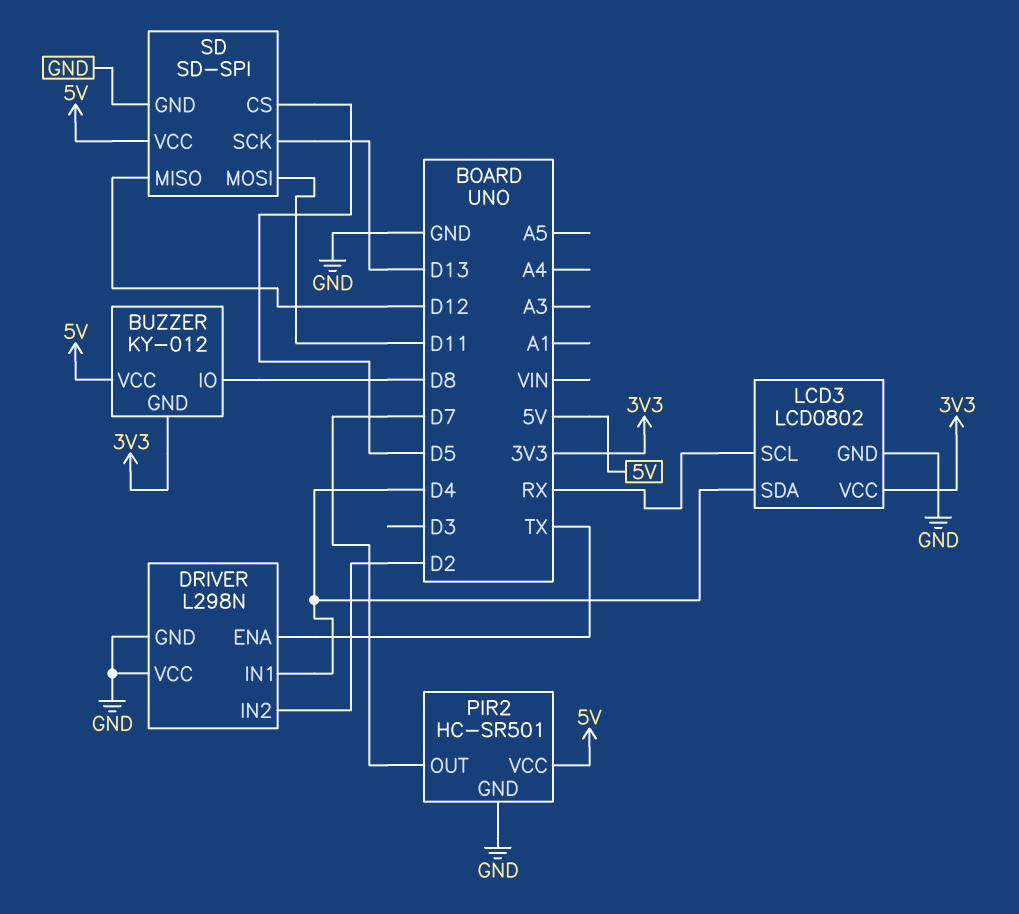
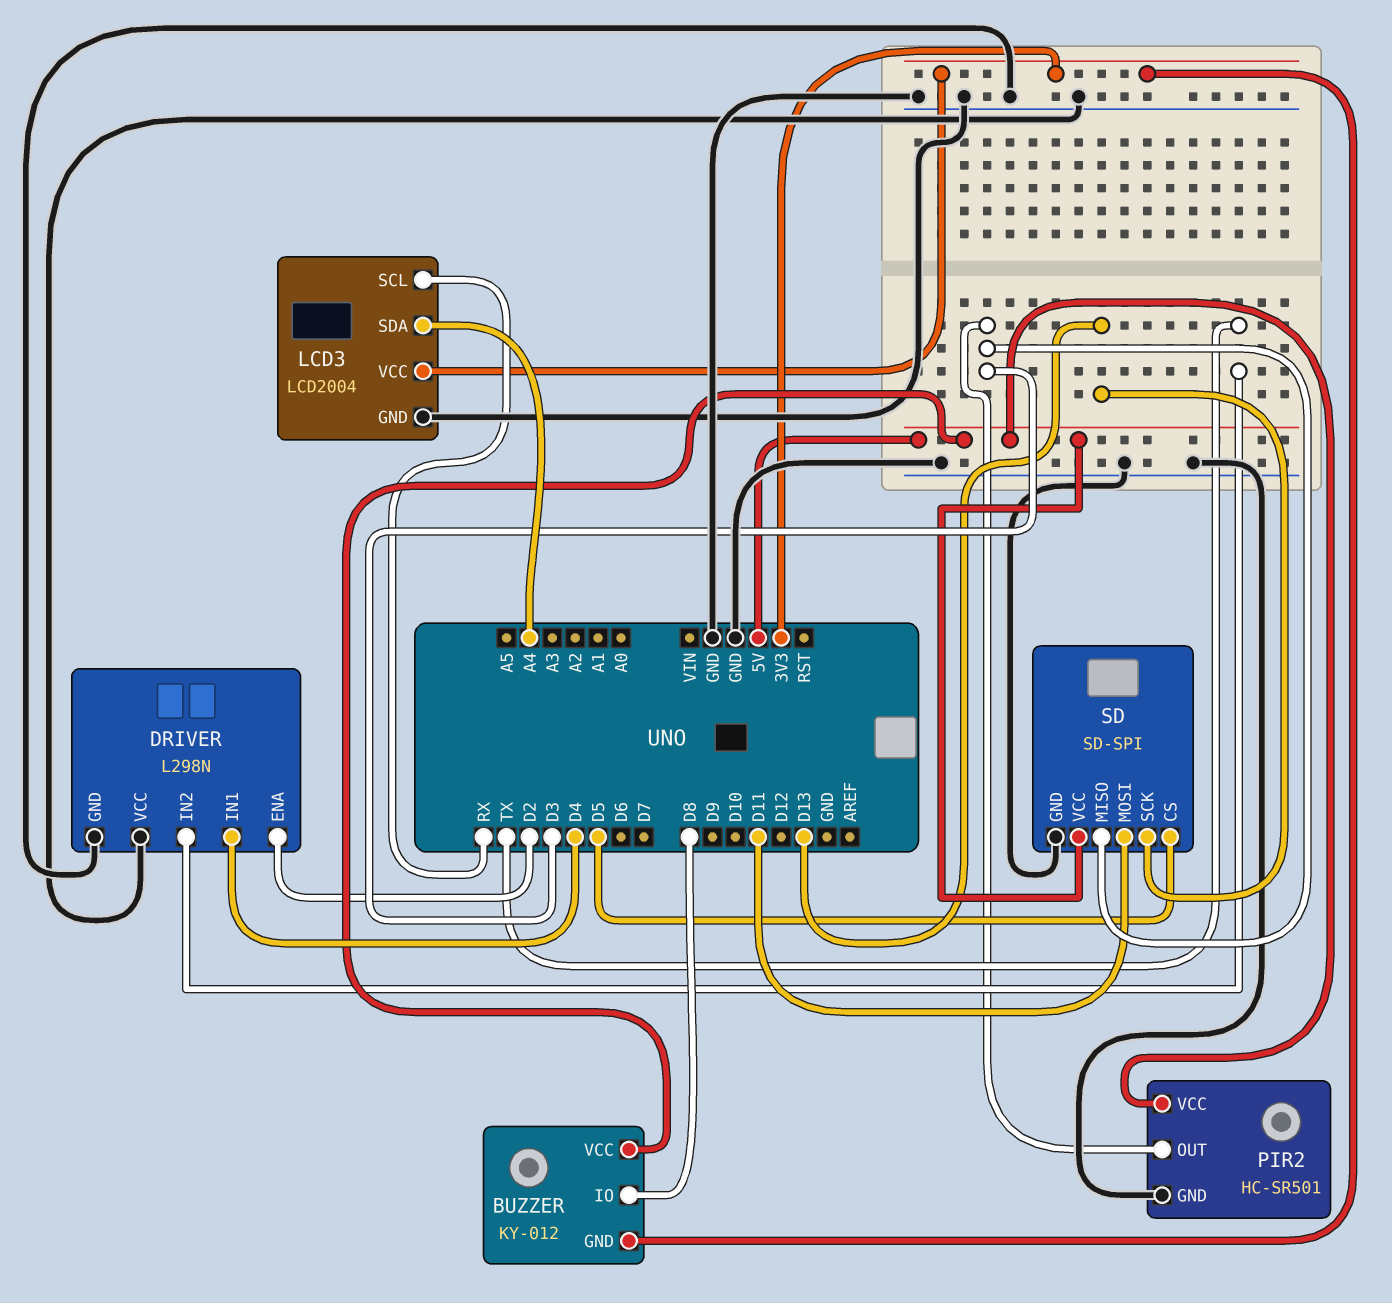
DRIVER pin ENA: TX -> D2
DRIVER pin IN2: D2 -> TX
LCD3: LCD0802 -> LCD2004
LCD3 pin SDA: D4 -> A4
PIR2 pin OUT: D7 -> D3
SD pin MISO: D12 -> D3

